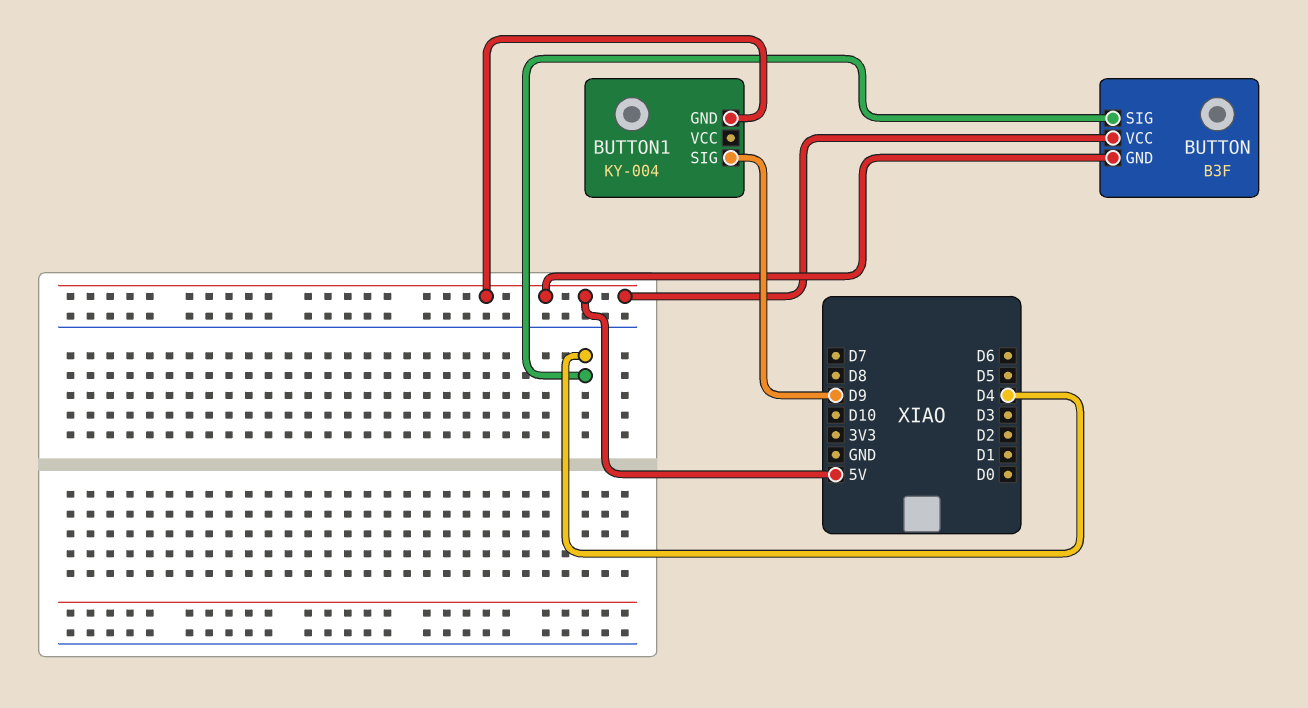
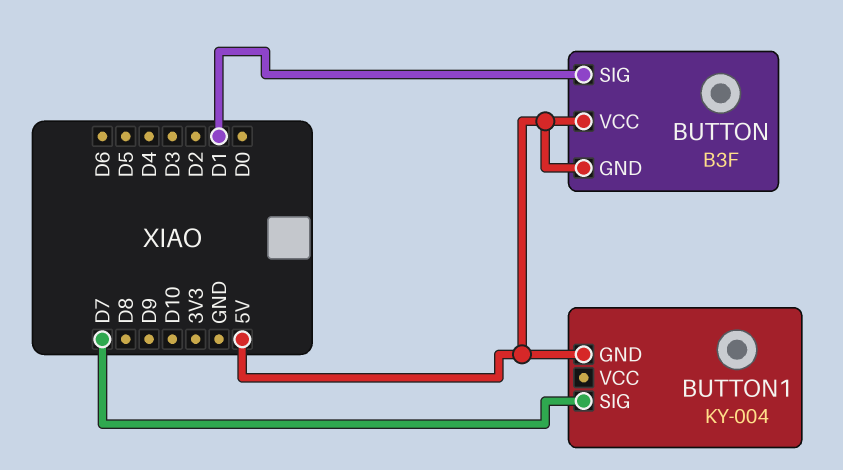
BUTTON pin SIG: D4 -> D1
BUTTON1 pin SIG: D9 -> D7

